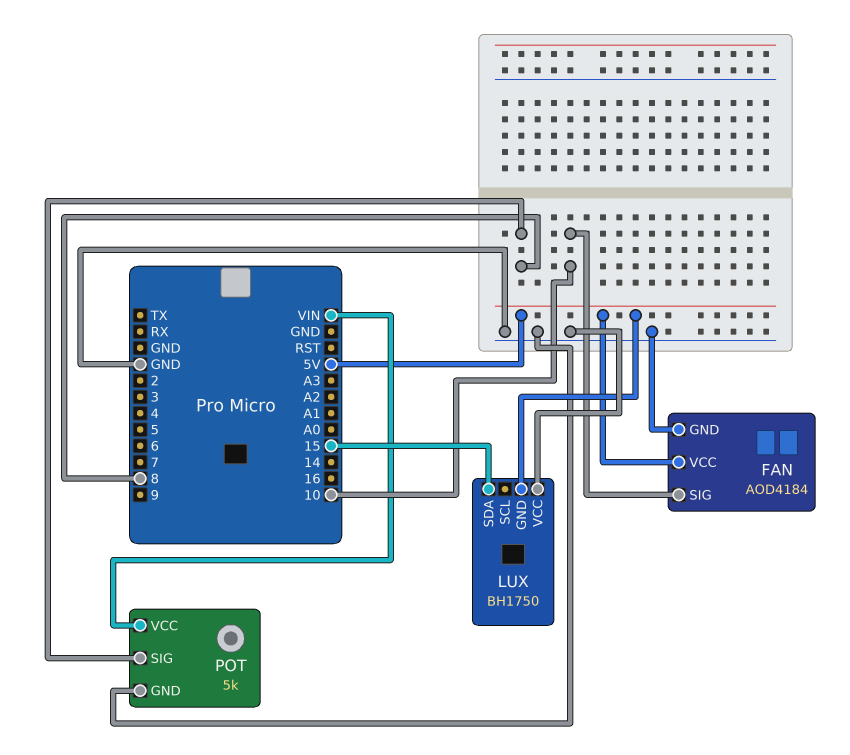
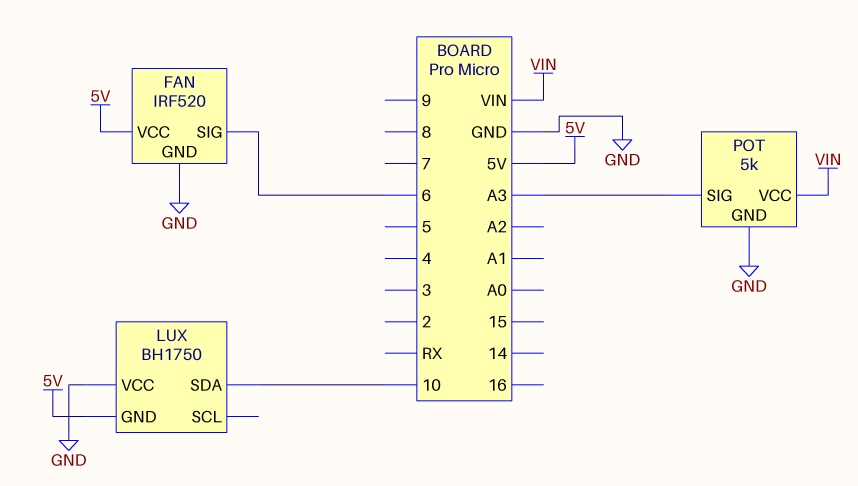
FAN: AOD4184 -> IRF520
FAN pin SIG: 10 -> 6
LUX pin SDA: 15 -> 10
POT pin SIG: 8 -> A3

